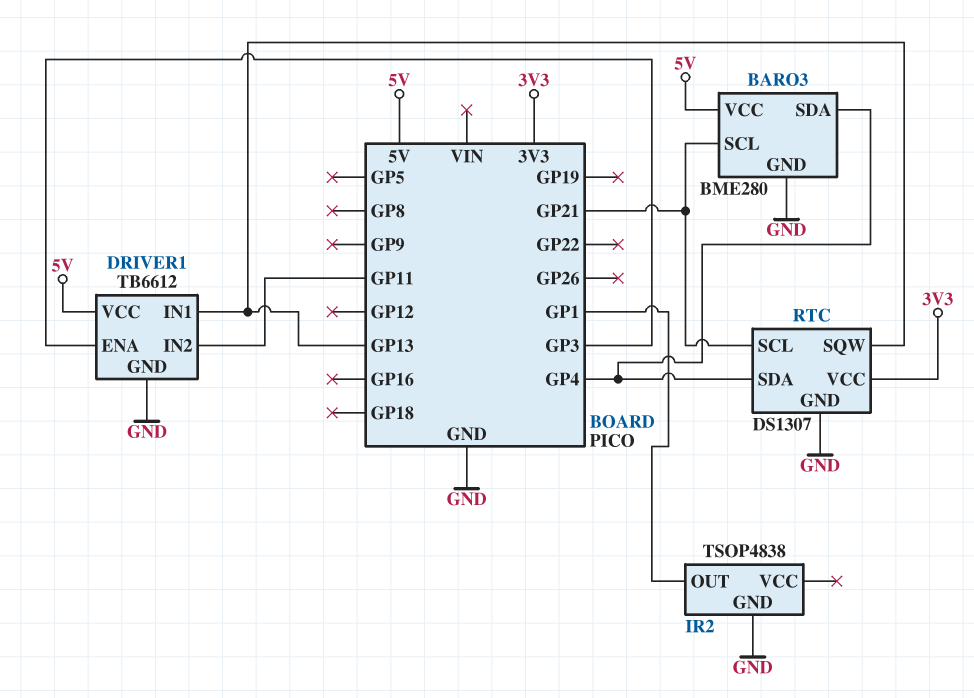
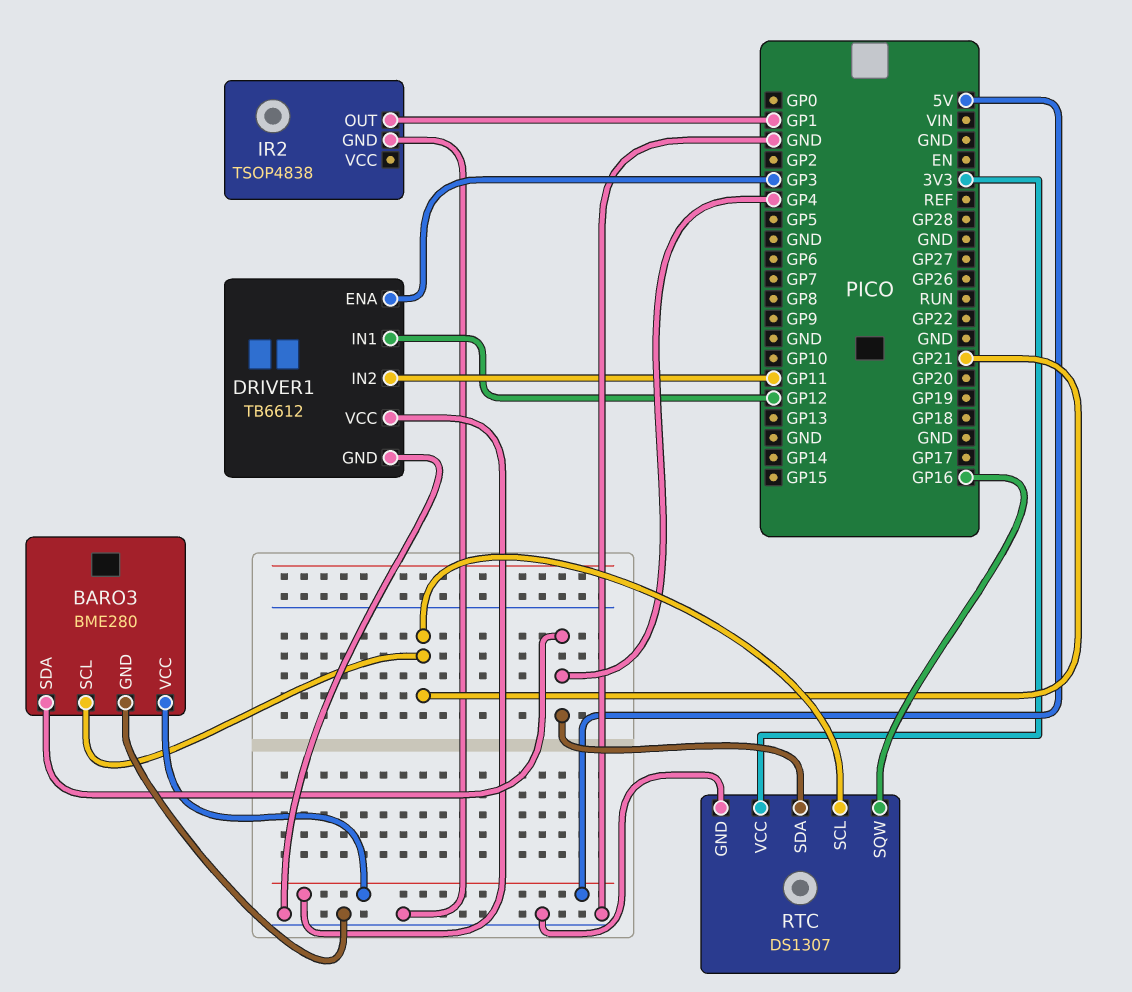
DRIVER1 pin IN1: GP13 -> GP12
RTC pin SQW: GP13 -> GP16

